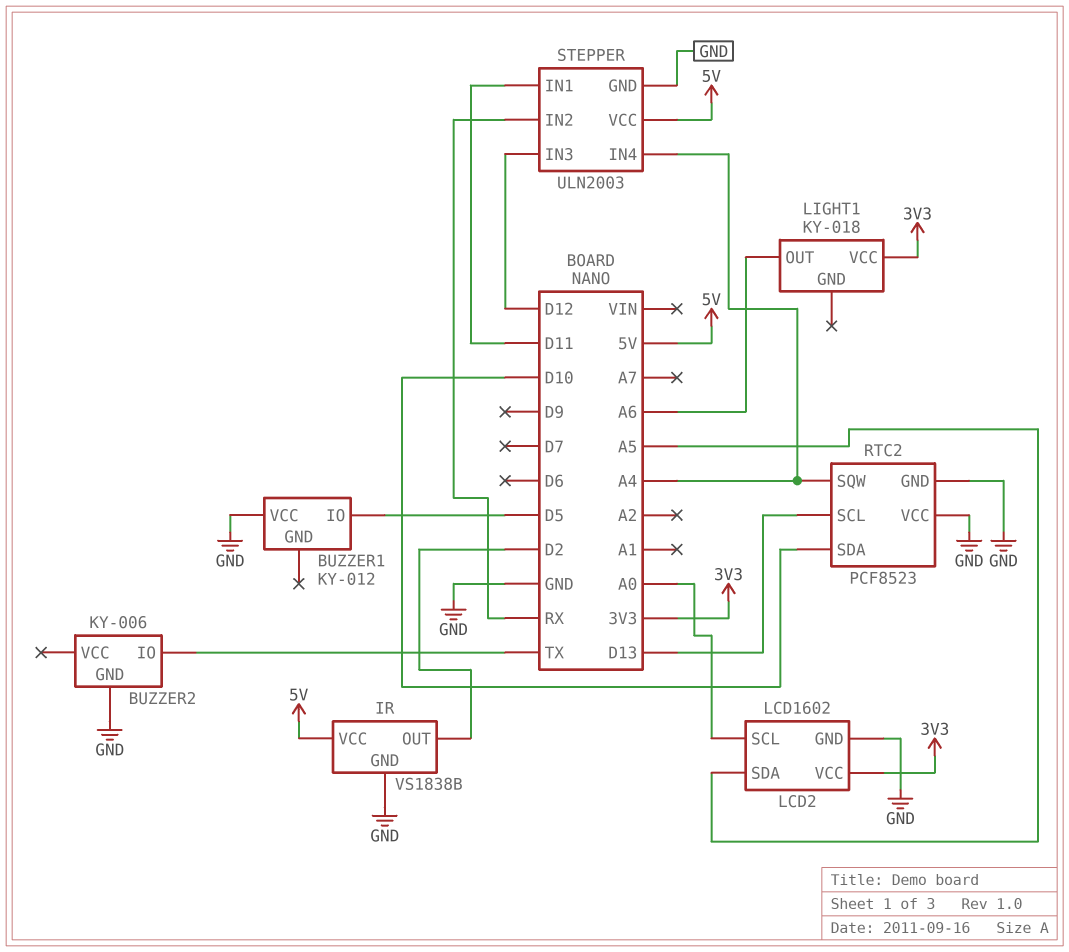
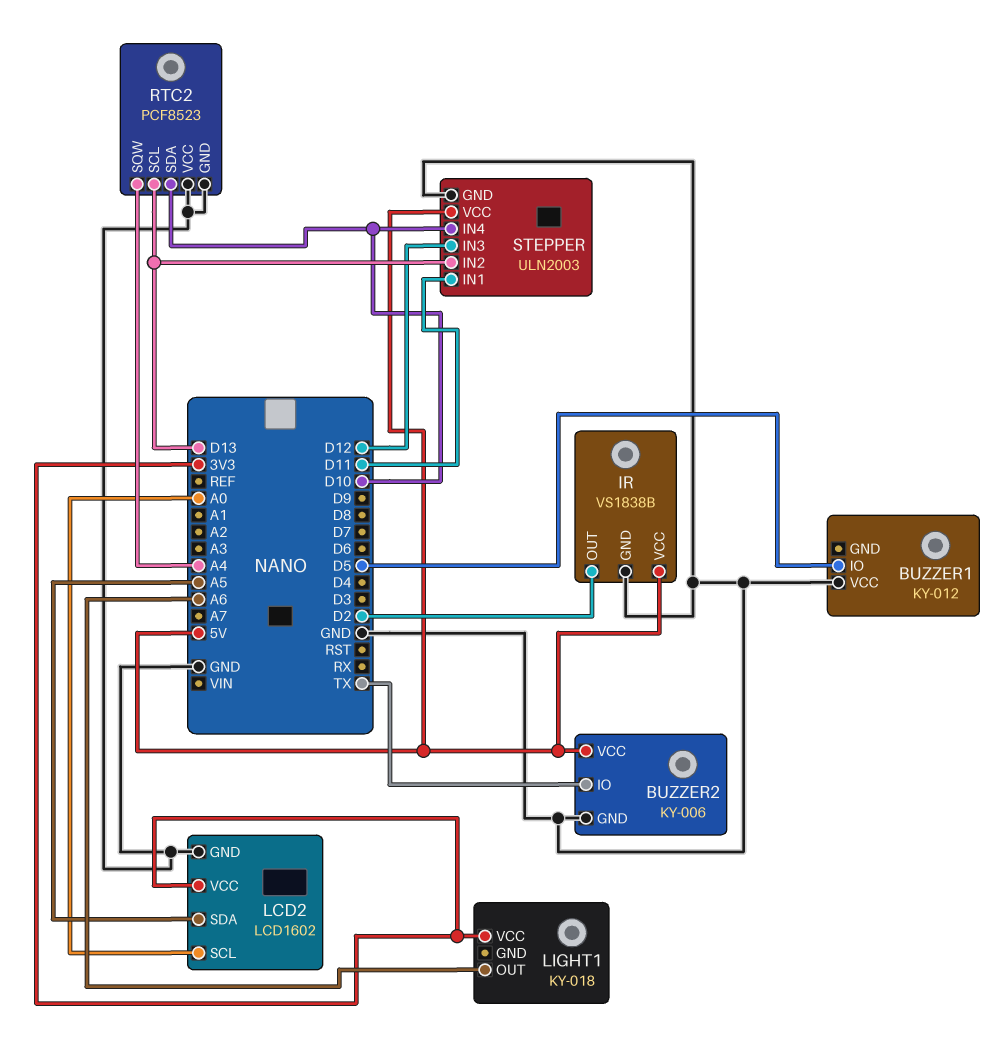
BUZZER2 pin VCC: none -> 5V
STEPPER pin IN2: RX -> D13
STEPPER pin IN4: A4 -> D10

